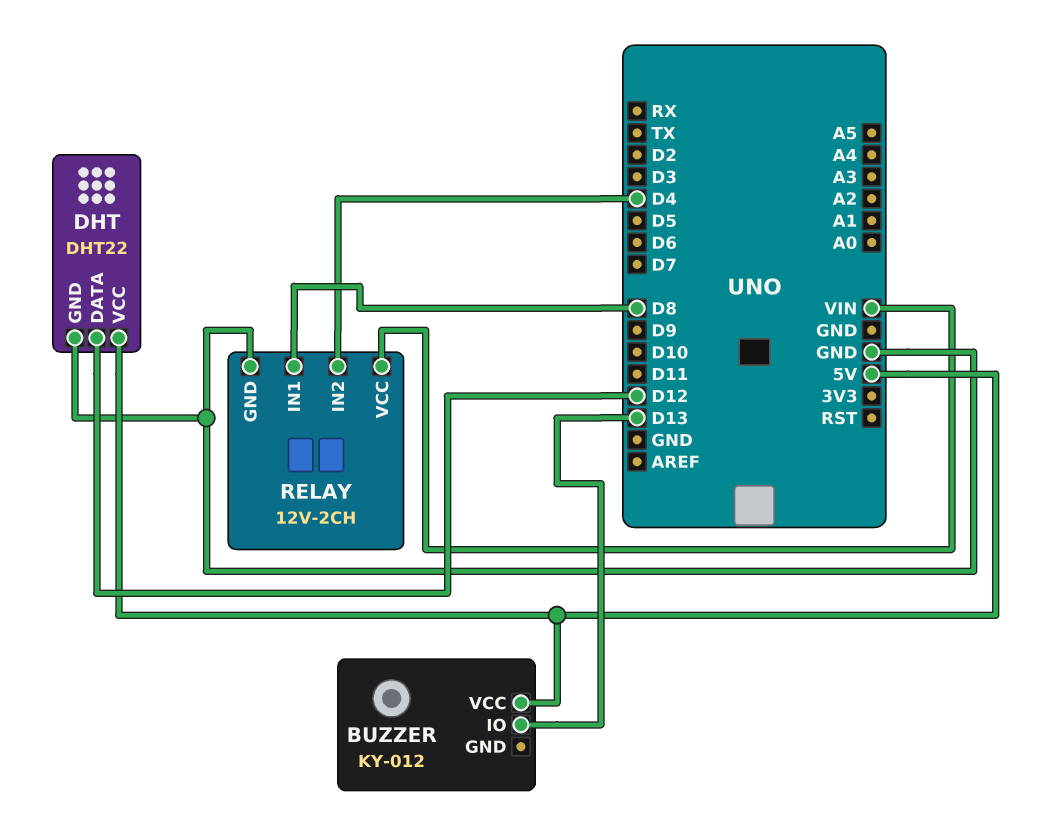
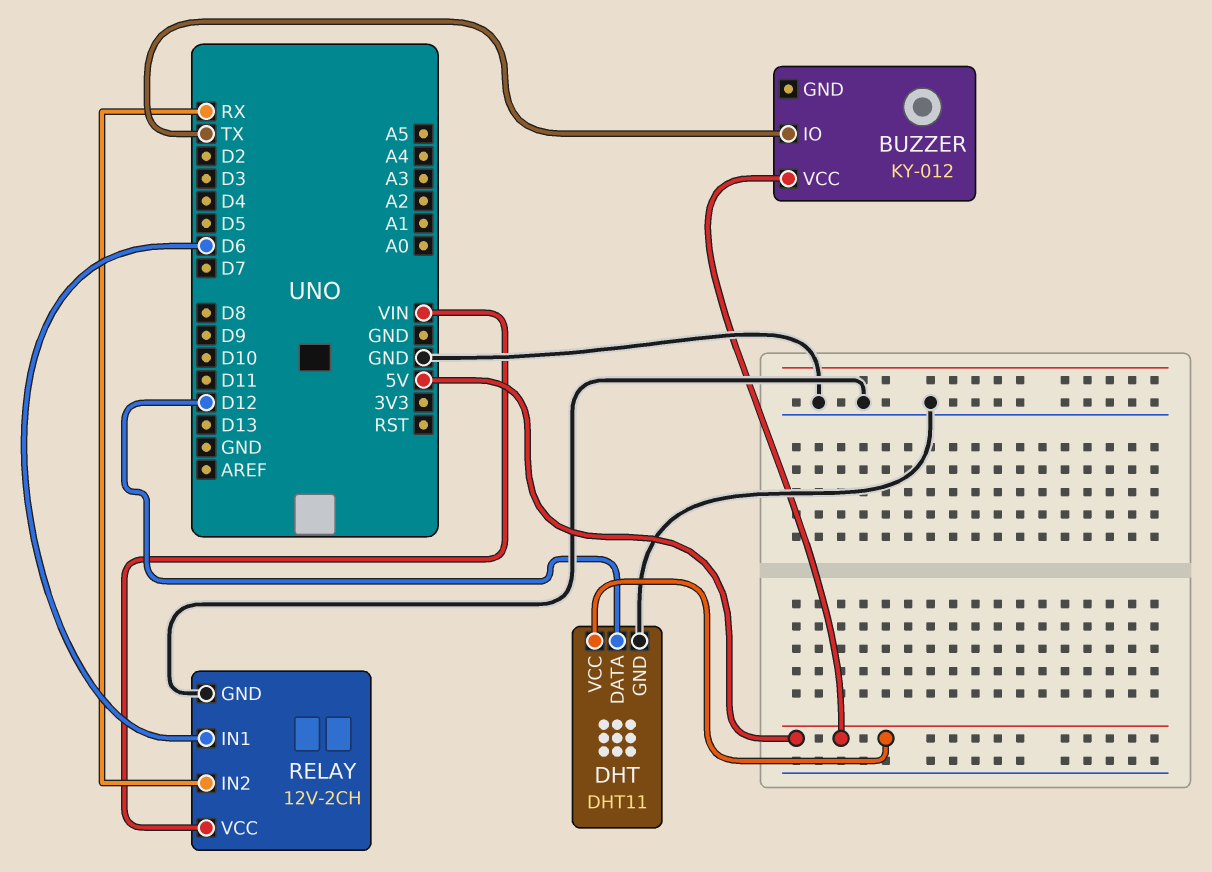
BUZZER pin IO: D13 -> TX
DHT: DHT22 -> DHT11
RELAY pin IN1: D8 -> D6
RELAY pin IN2: D4 -> RX

